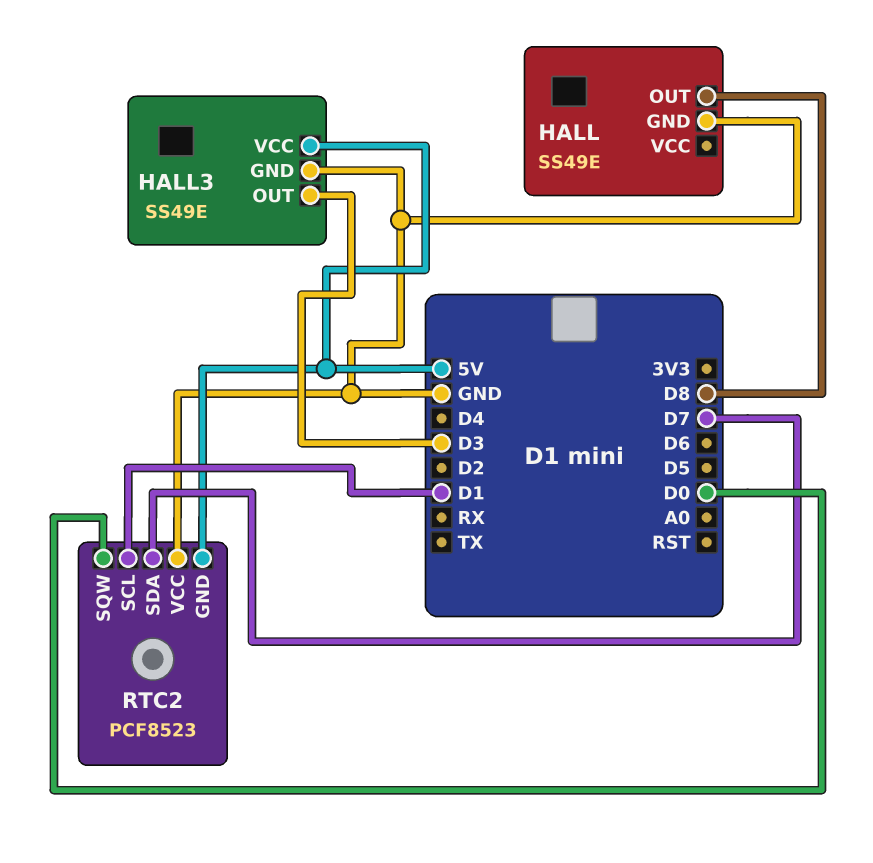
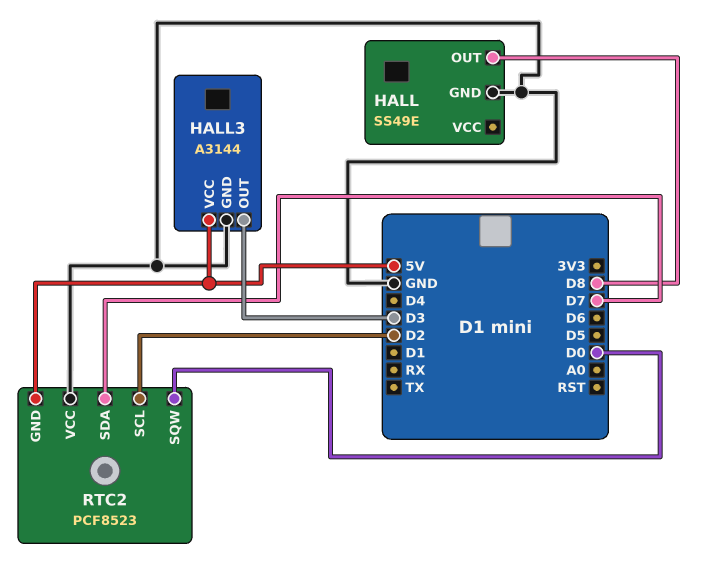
HALL3: SS49E -> A3144
RTC2 pin SCL: D1 -> D2

